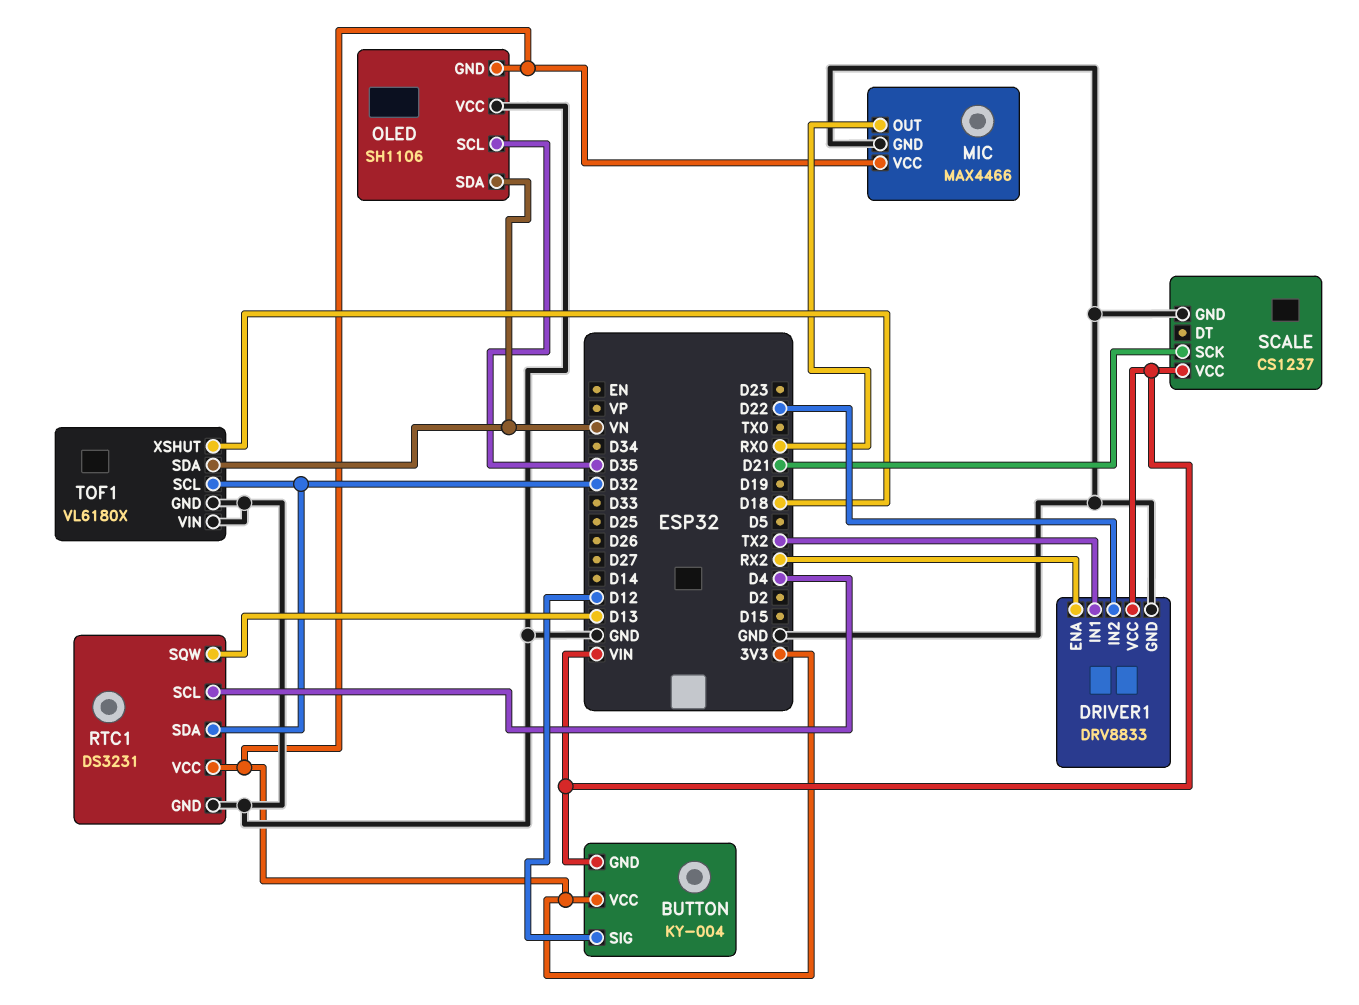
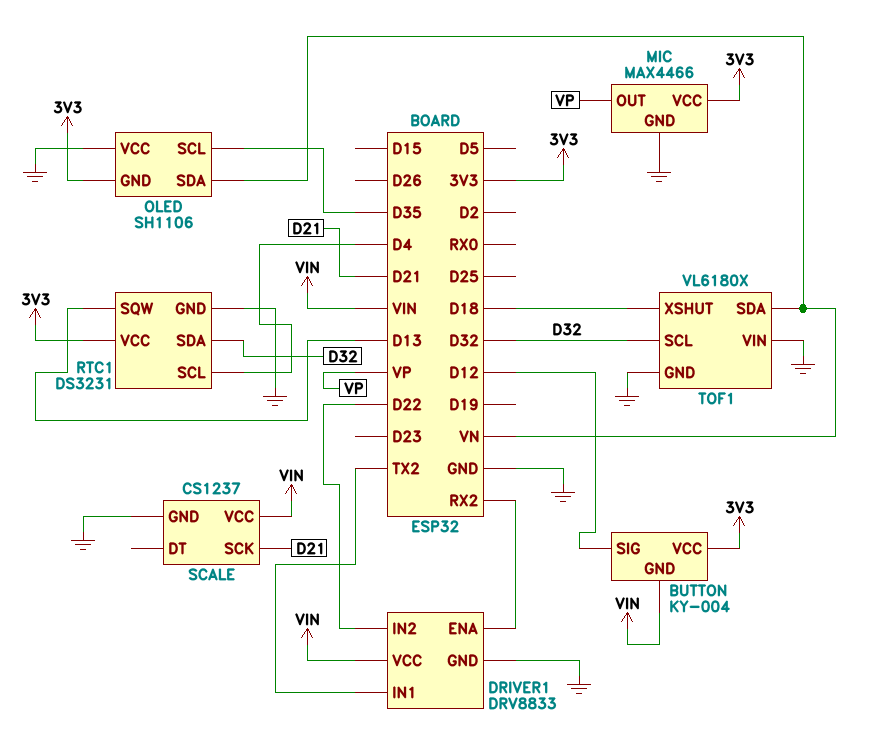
MIC pin OUT: RX0 -> VP

